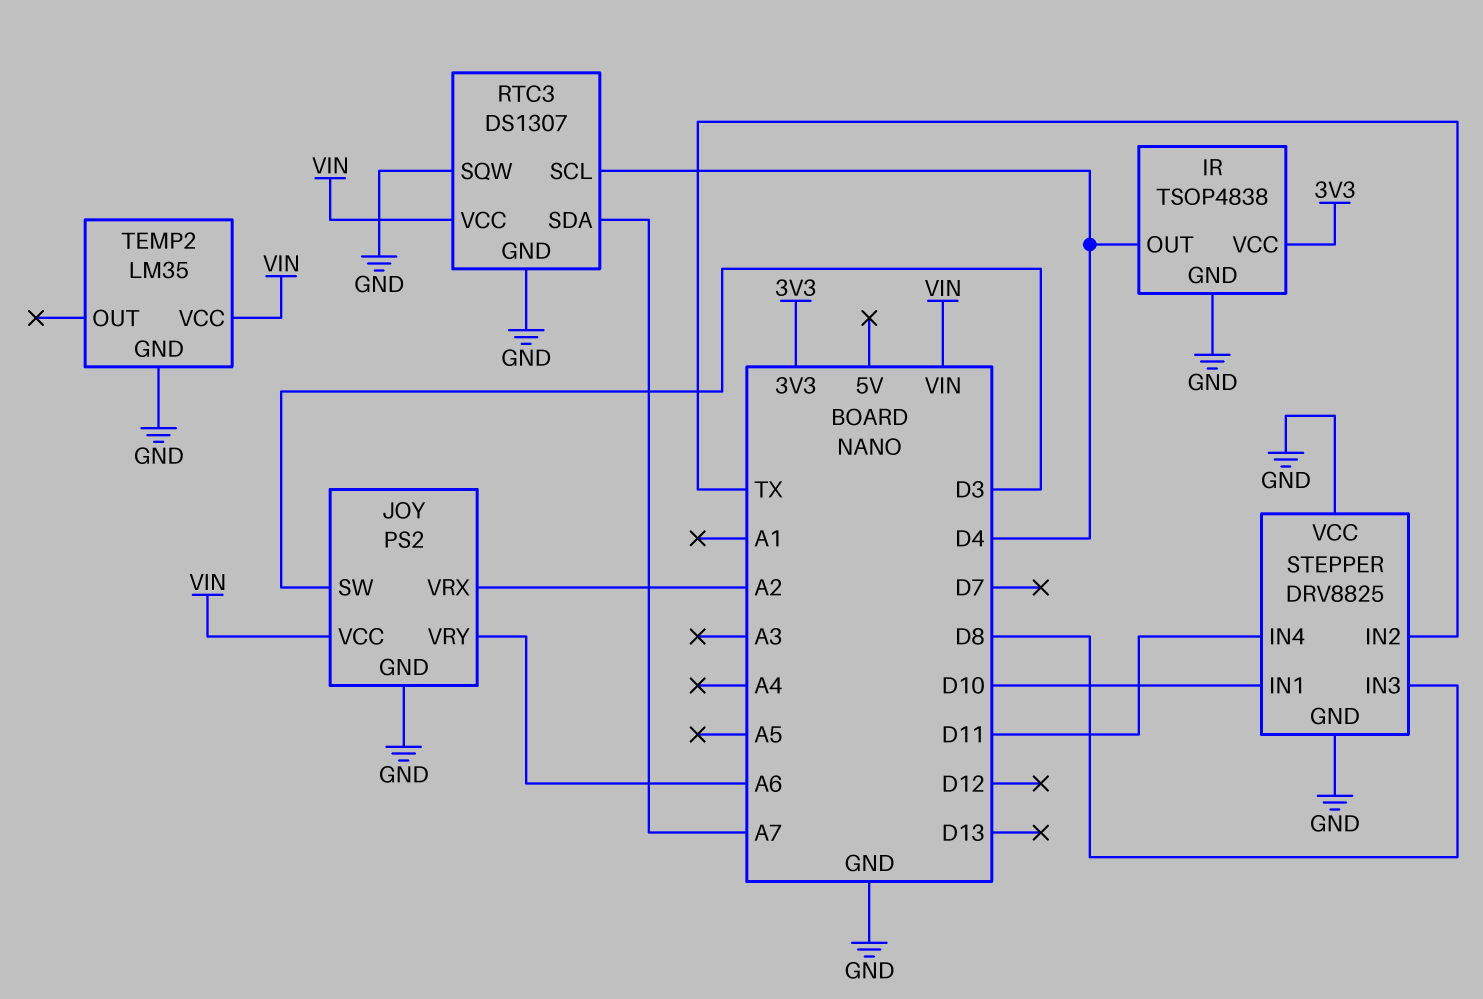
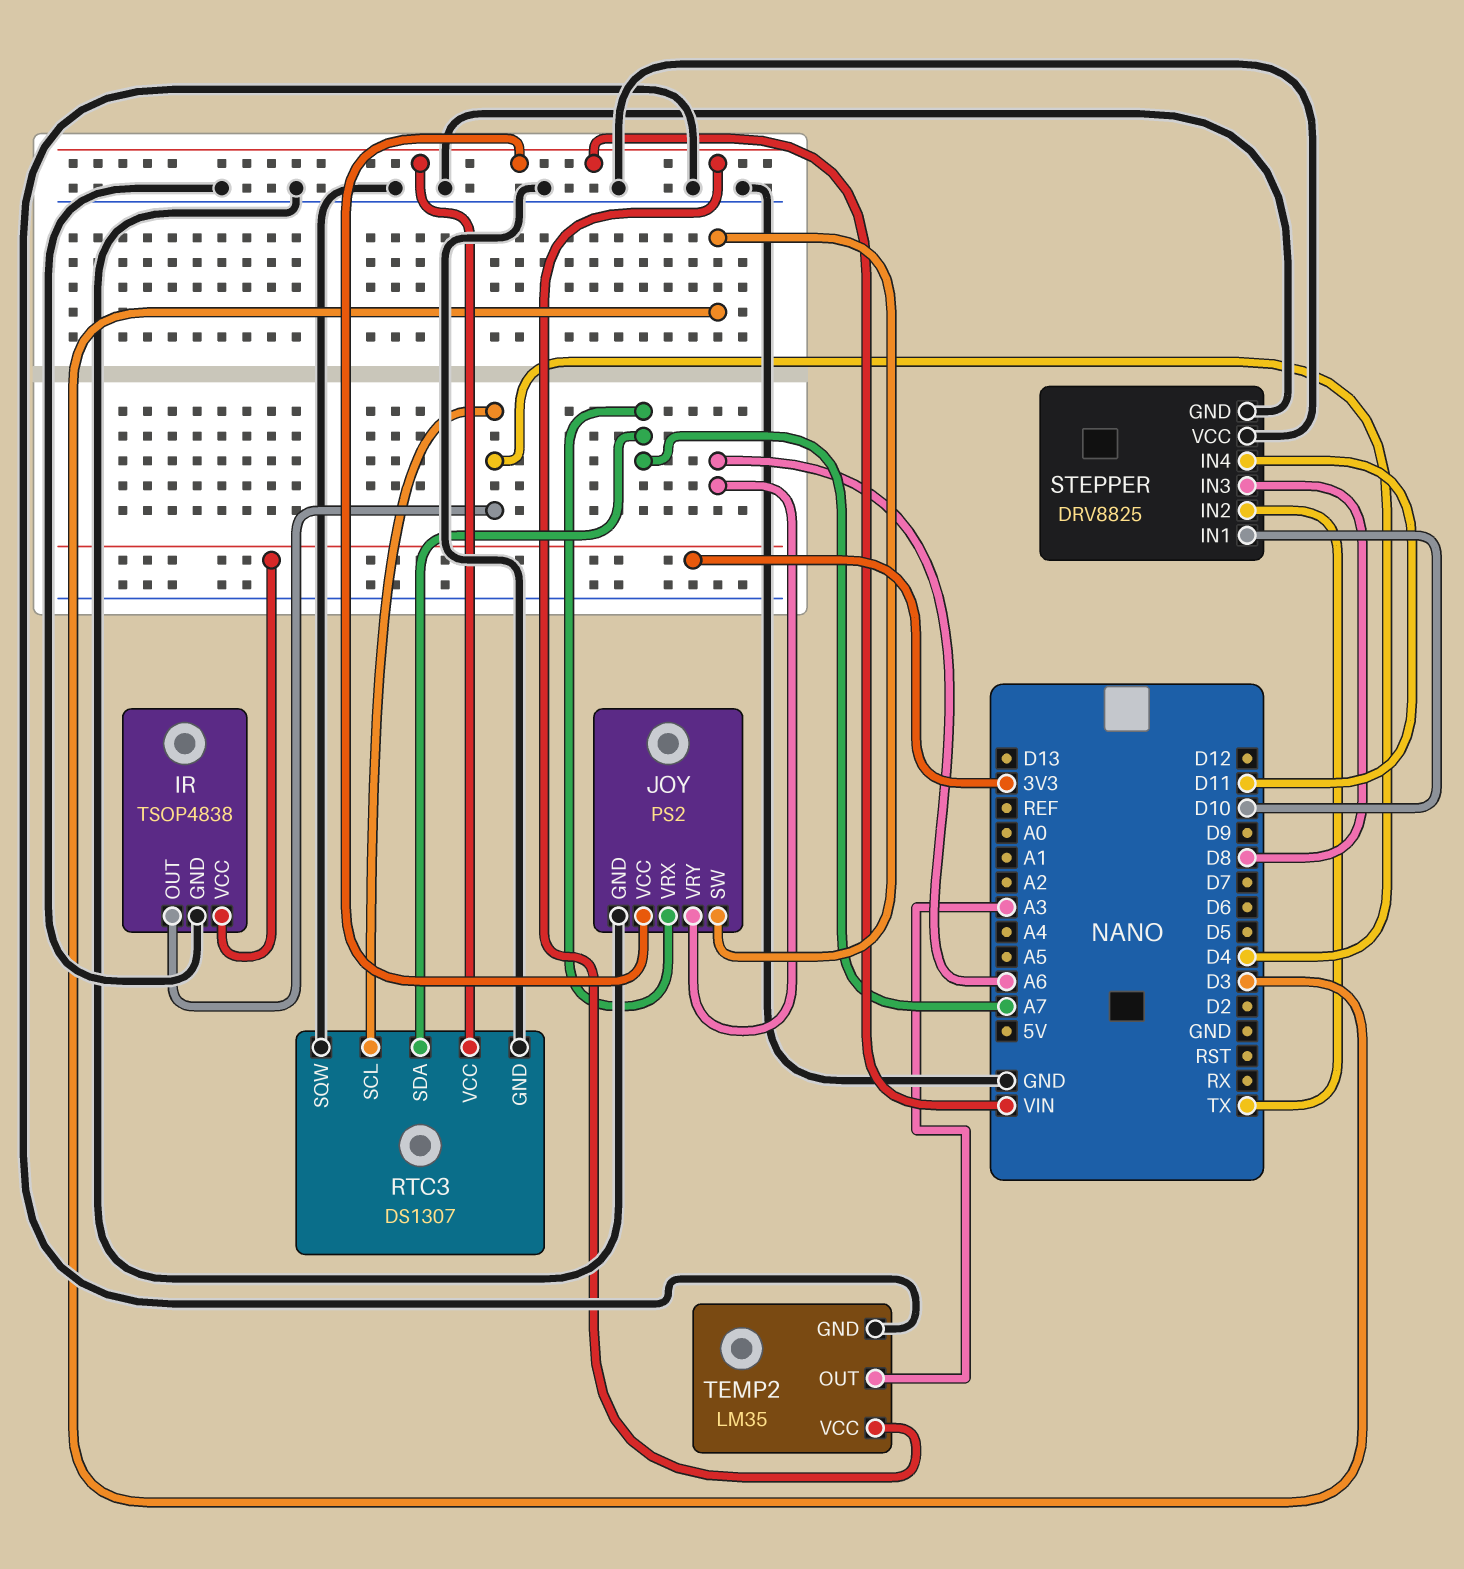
JOY pin VRX: A2 -> A7
TEMP2 pin OUT: none -> A3

